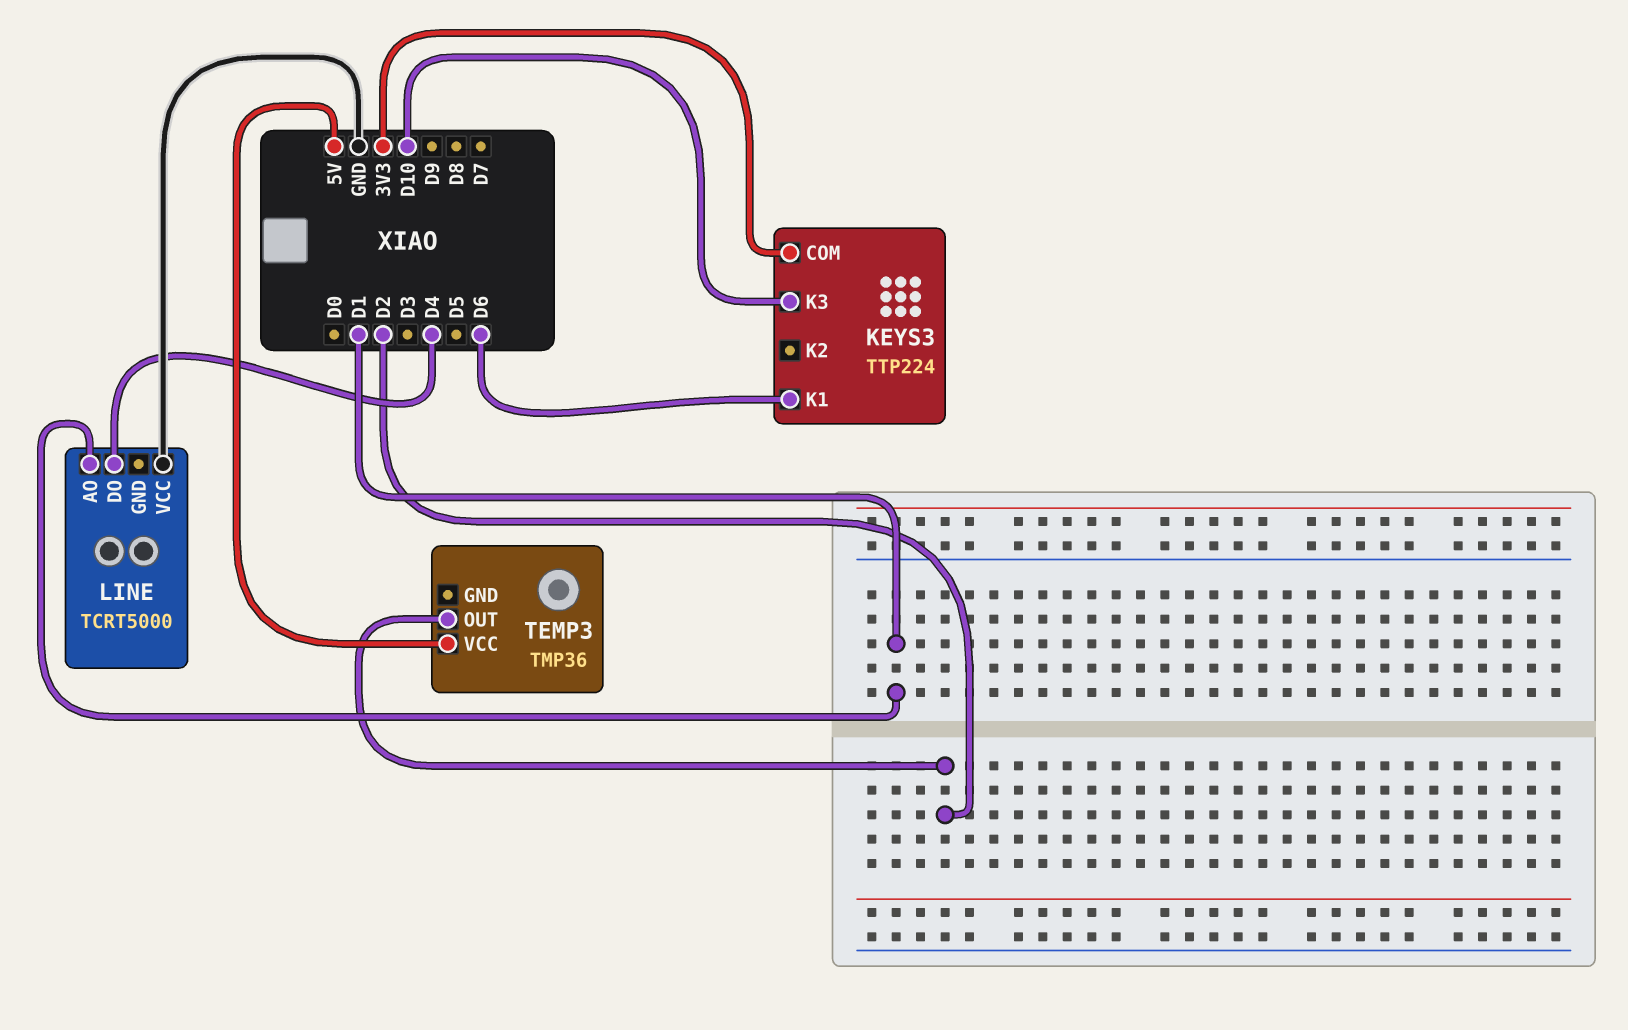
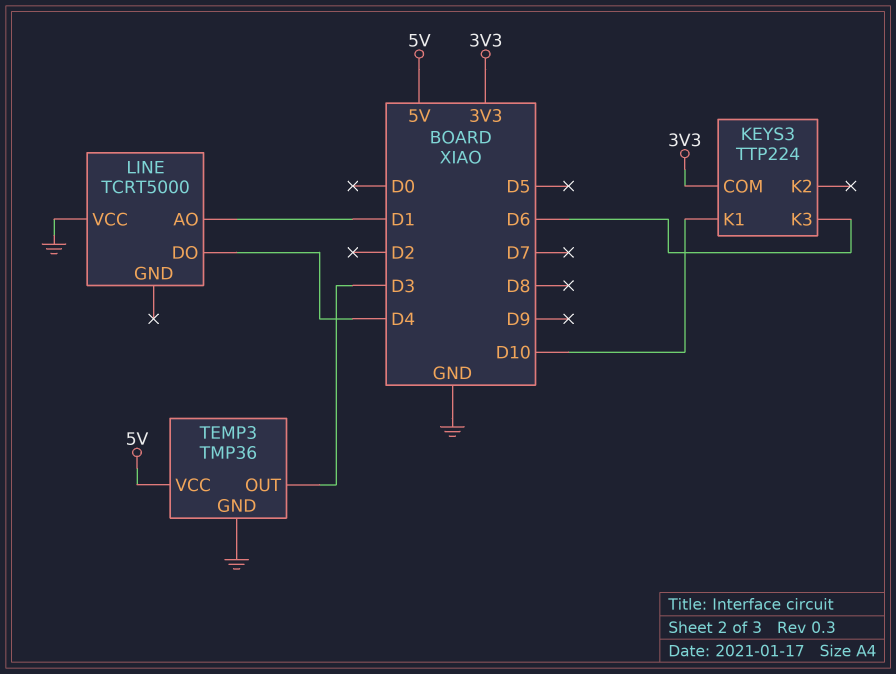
KEYS3 pin K1: D6 -> D10
KEYS3 pin K3: D10 -> D6
TEMP3 pin GND: none -> GND
TEMP3 pin OUT: D2 -> D3

